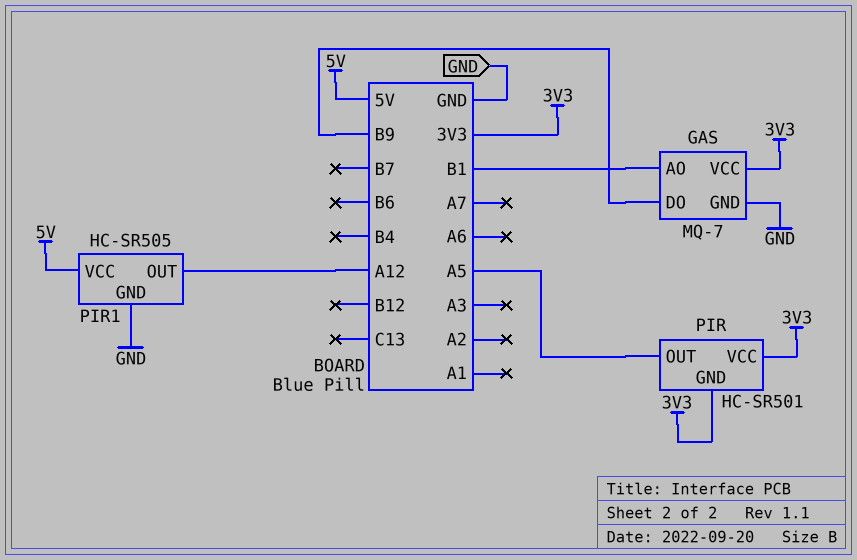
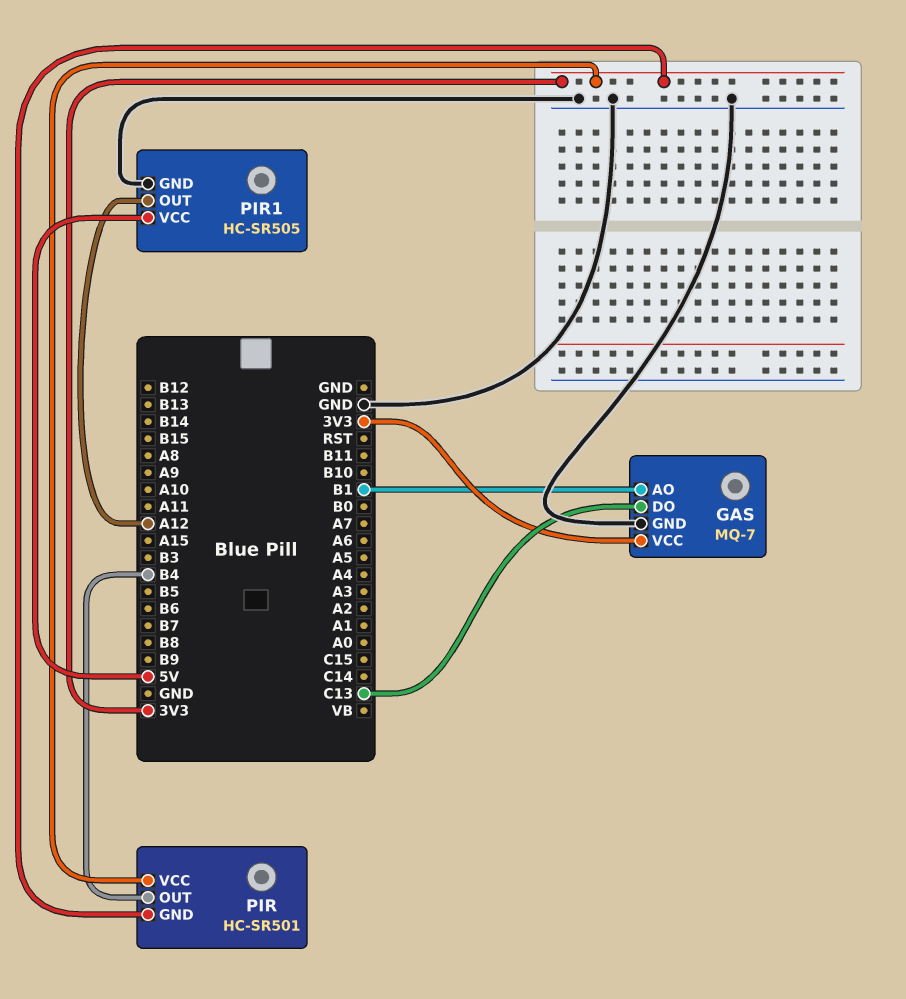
GAS pin DO: B9 -> C13
PIR pin OUT: A5 -> B4

